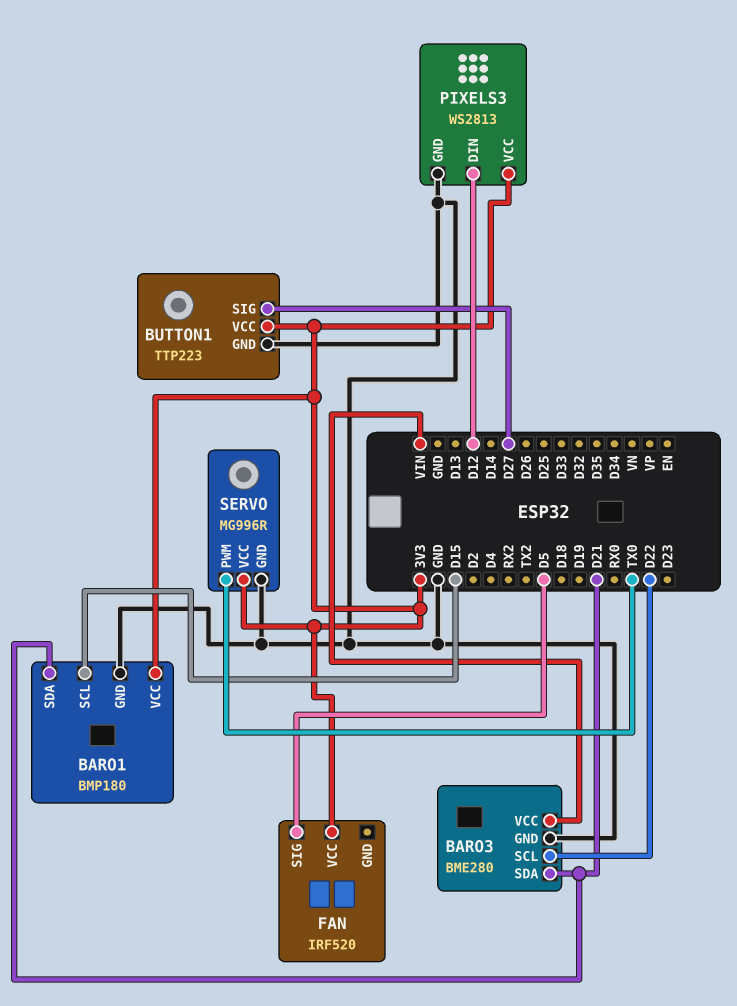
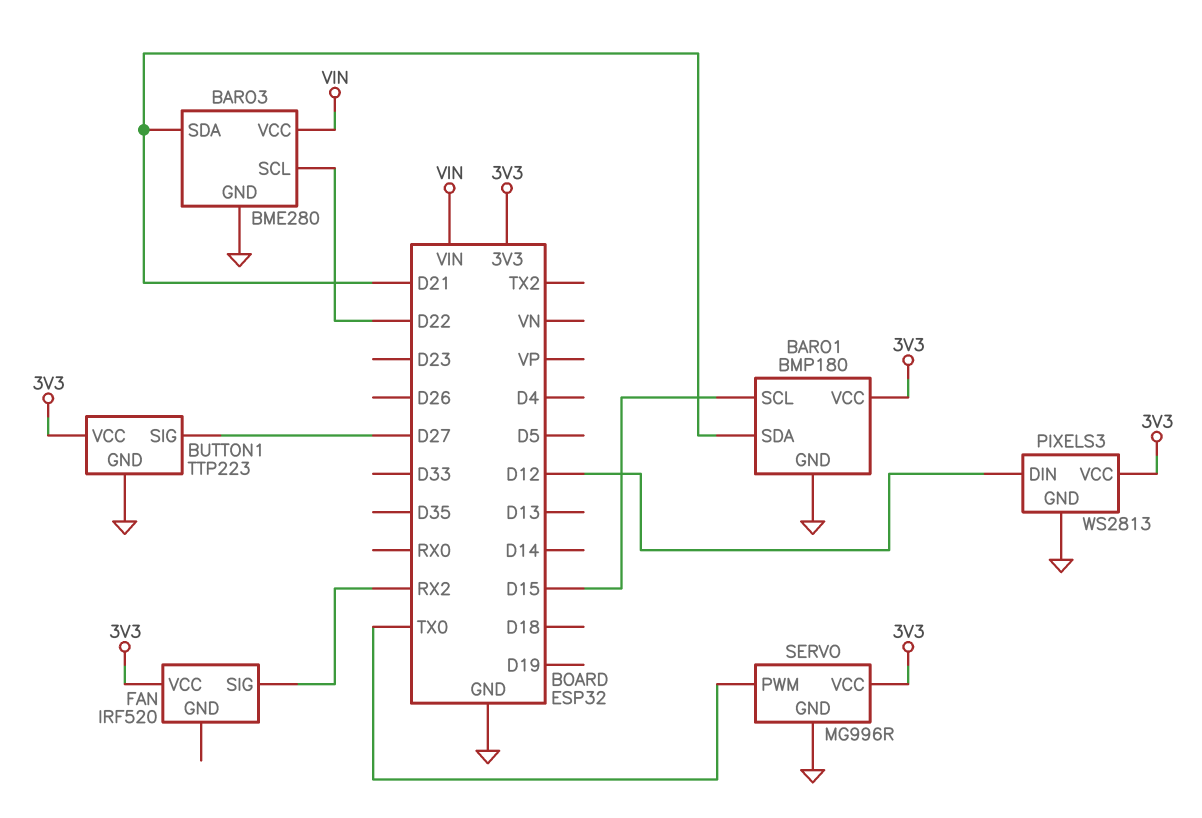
FAN pin SIG: D5 -> RX2

